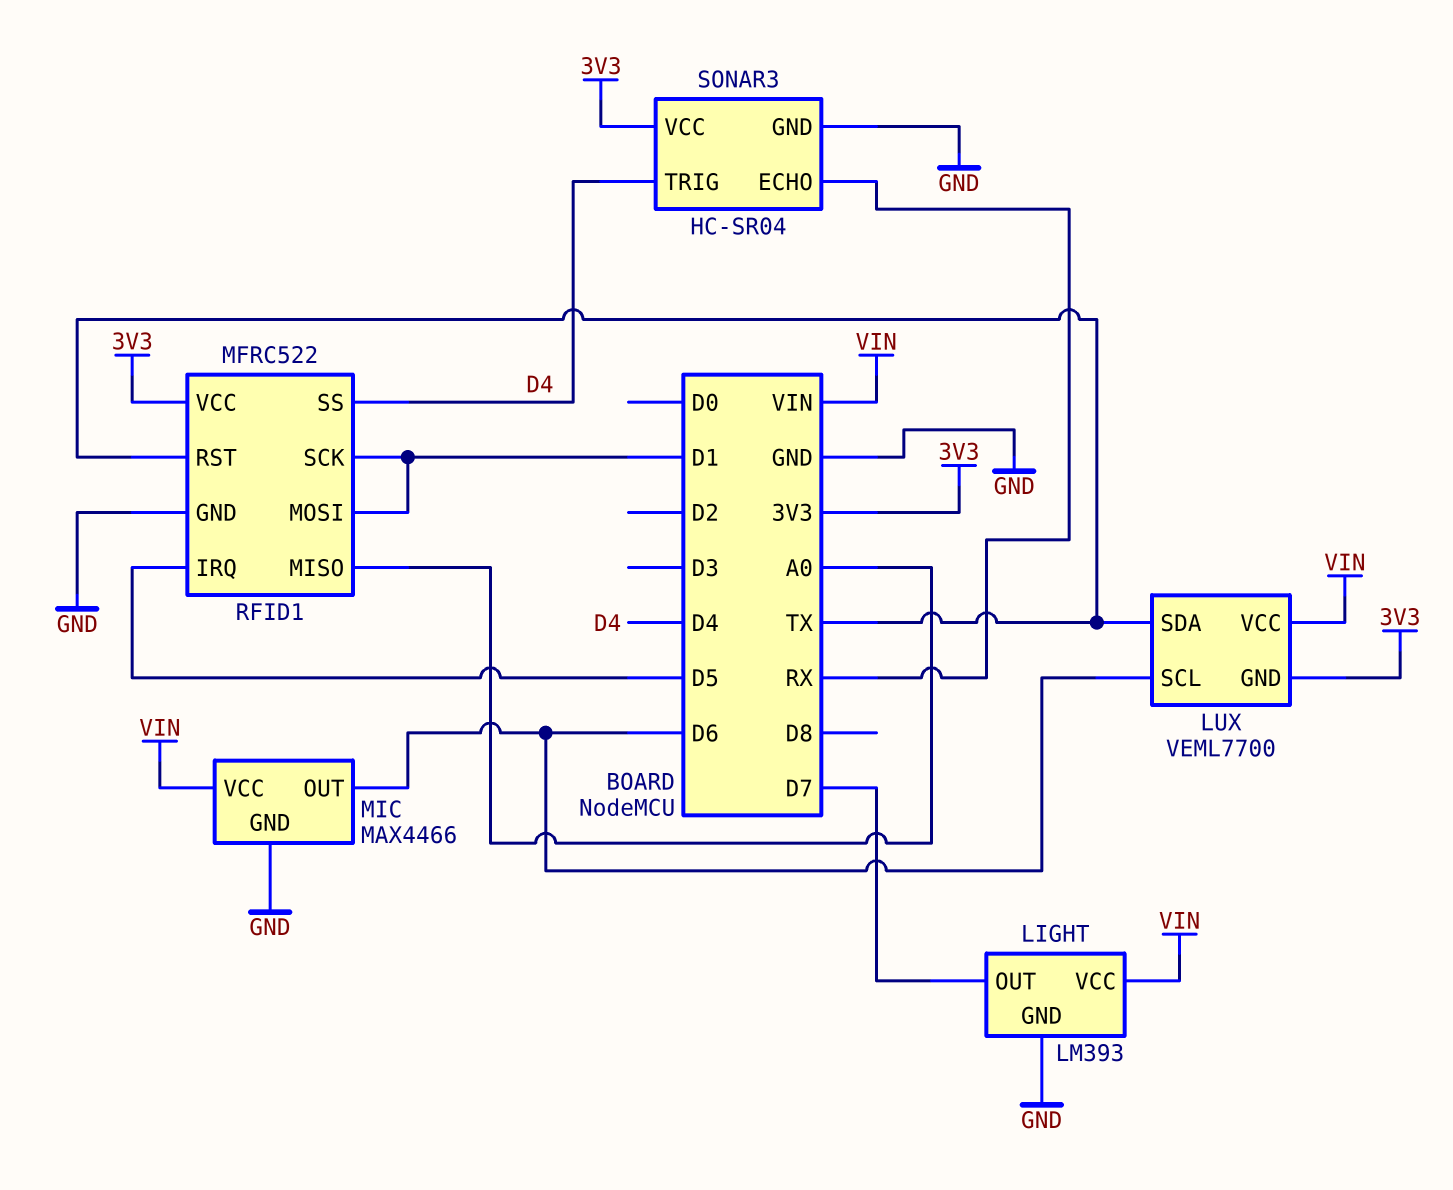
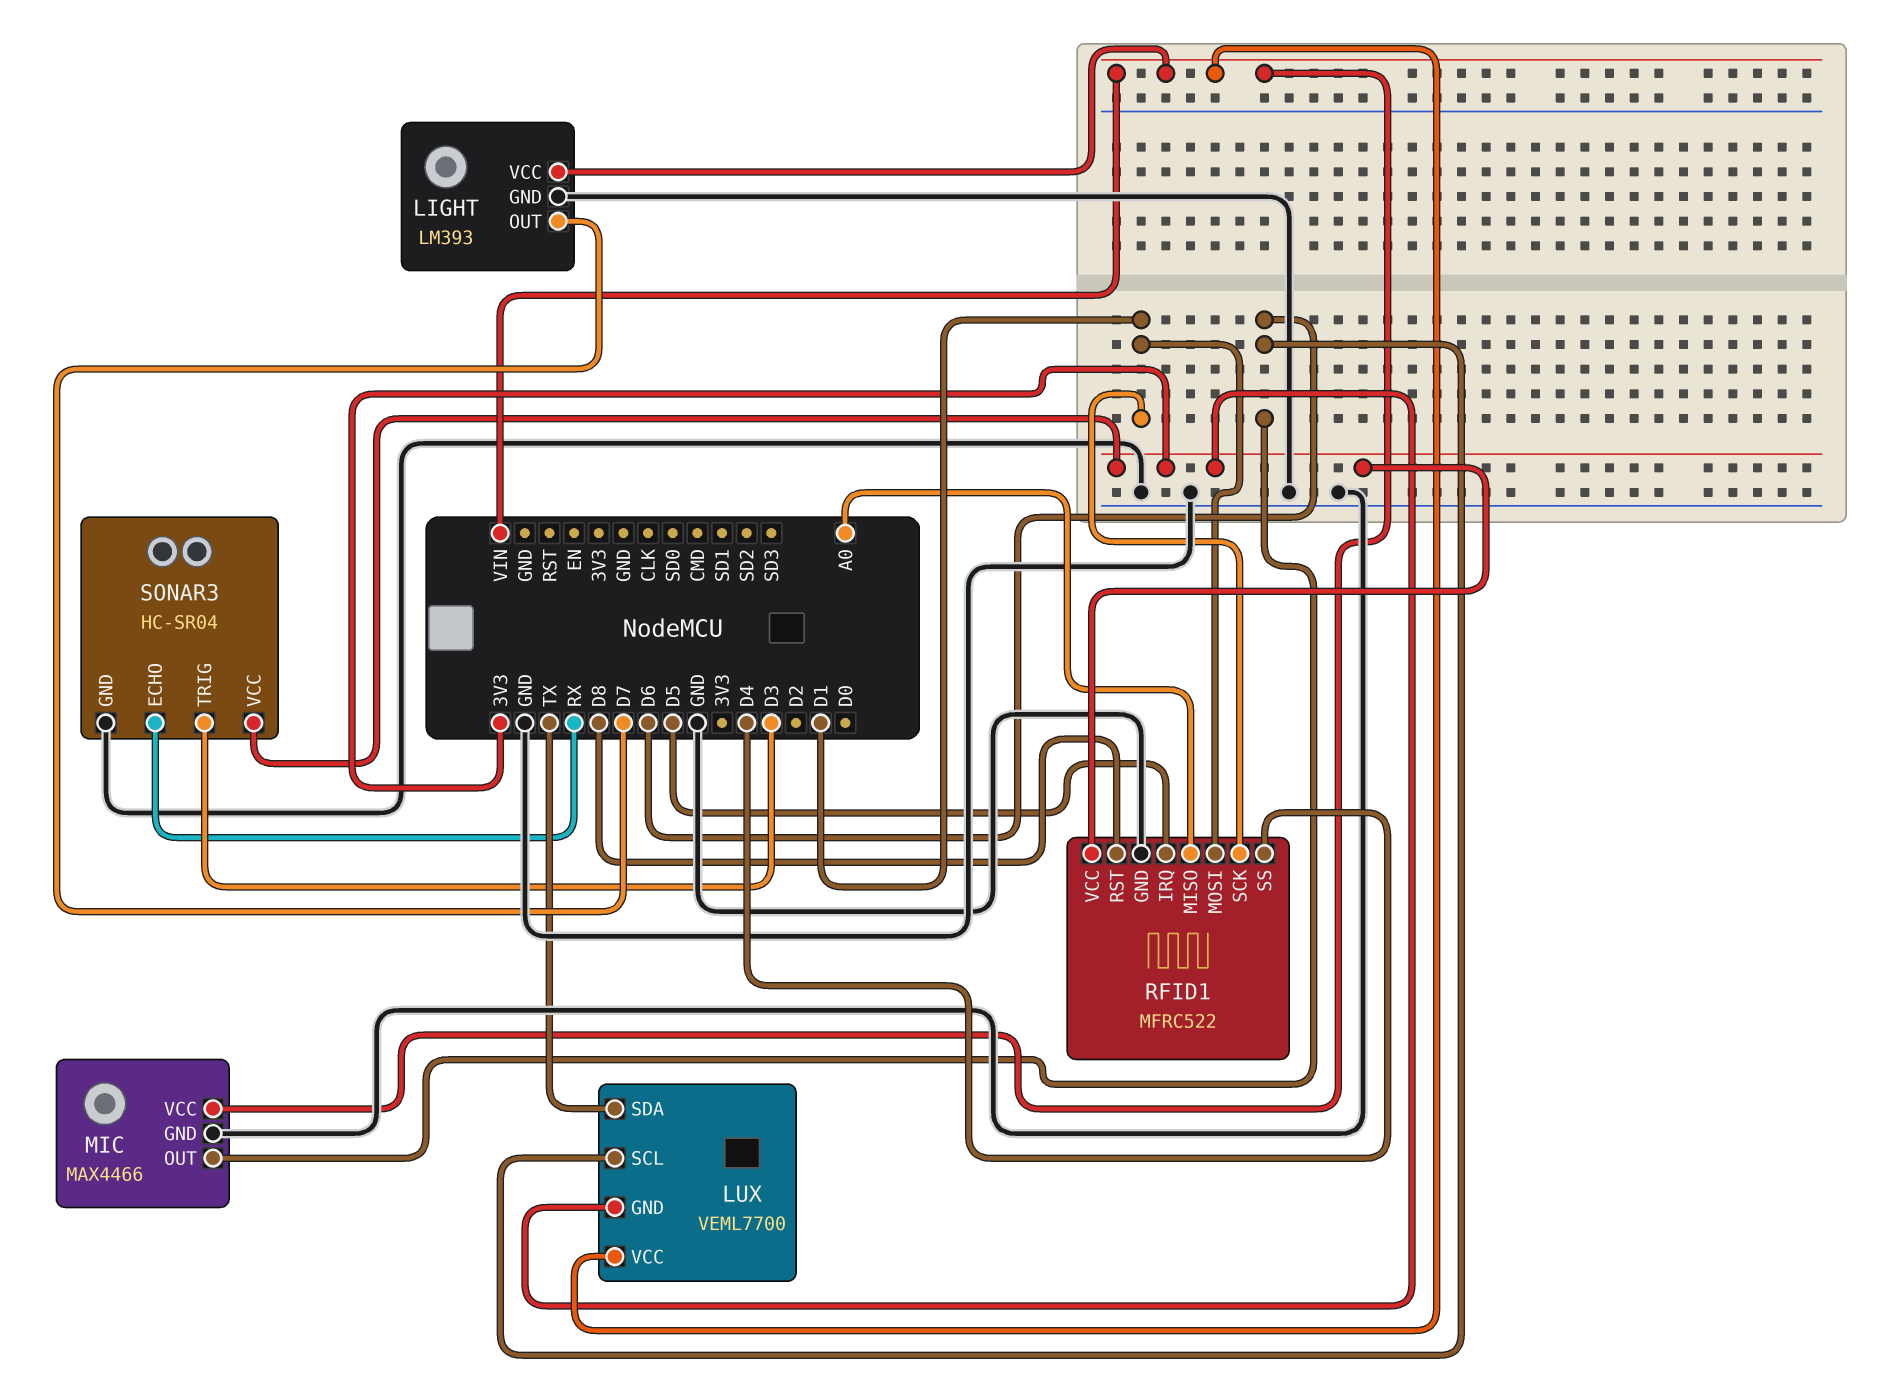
RFID1 pin RST: TX -> D8
SONAR3 pin TRIG: D4 -> D3

